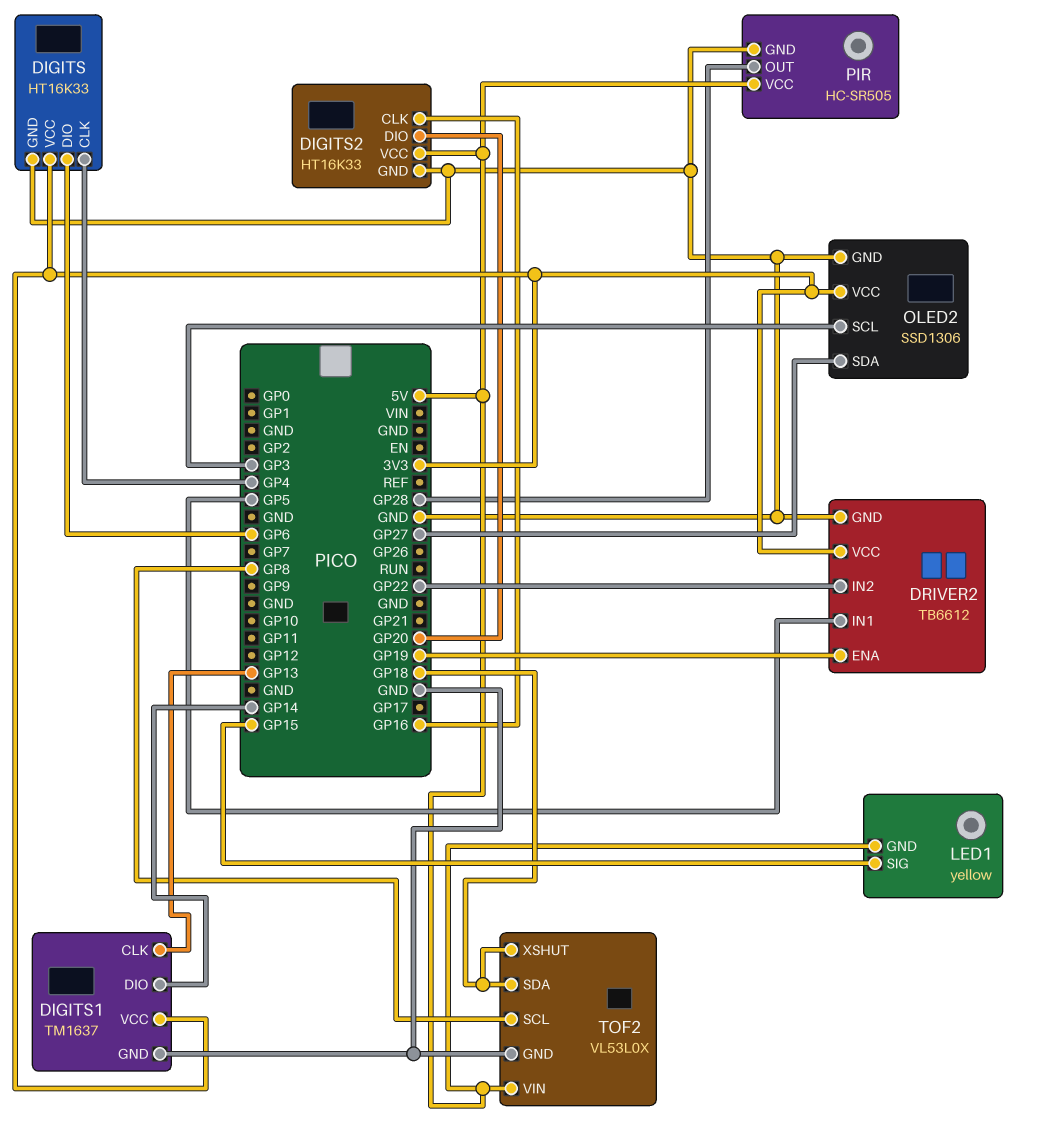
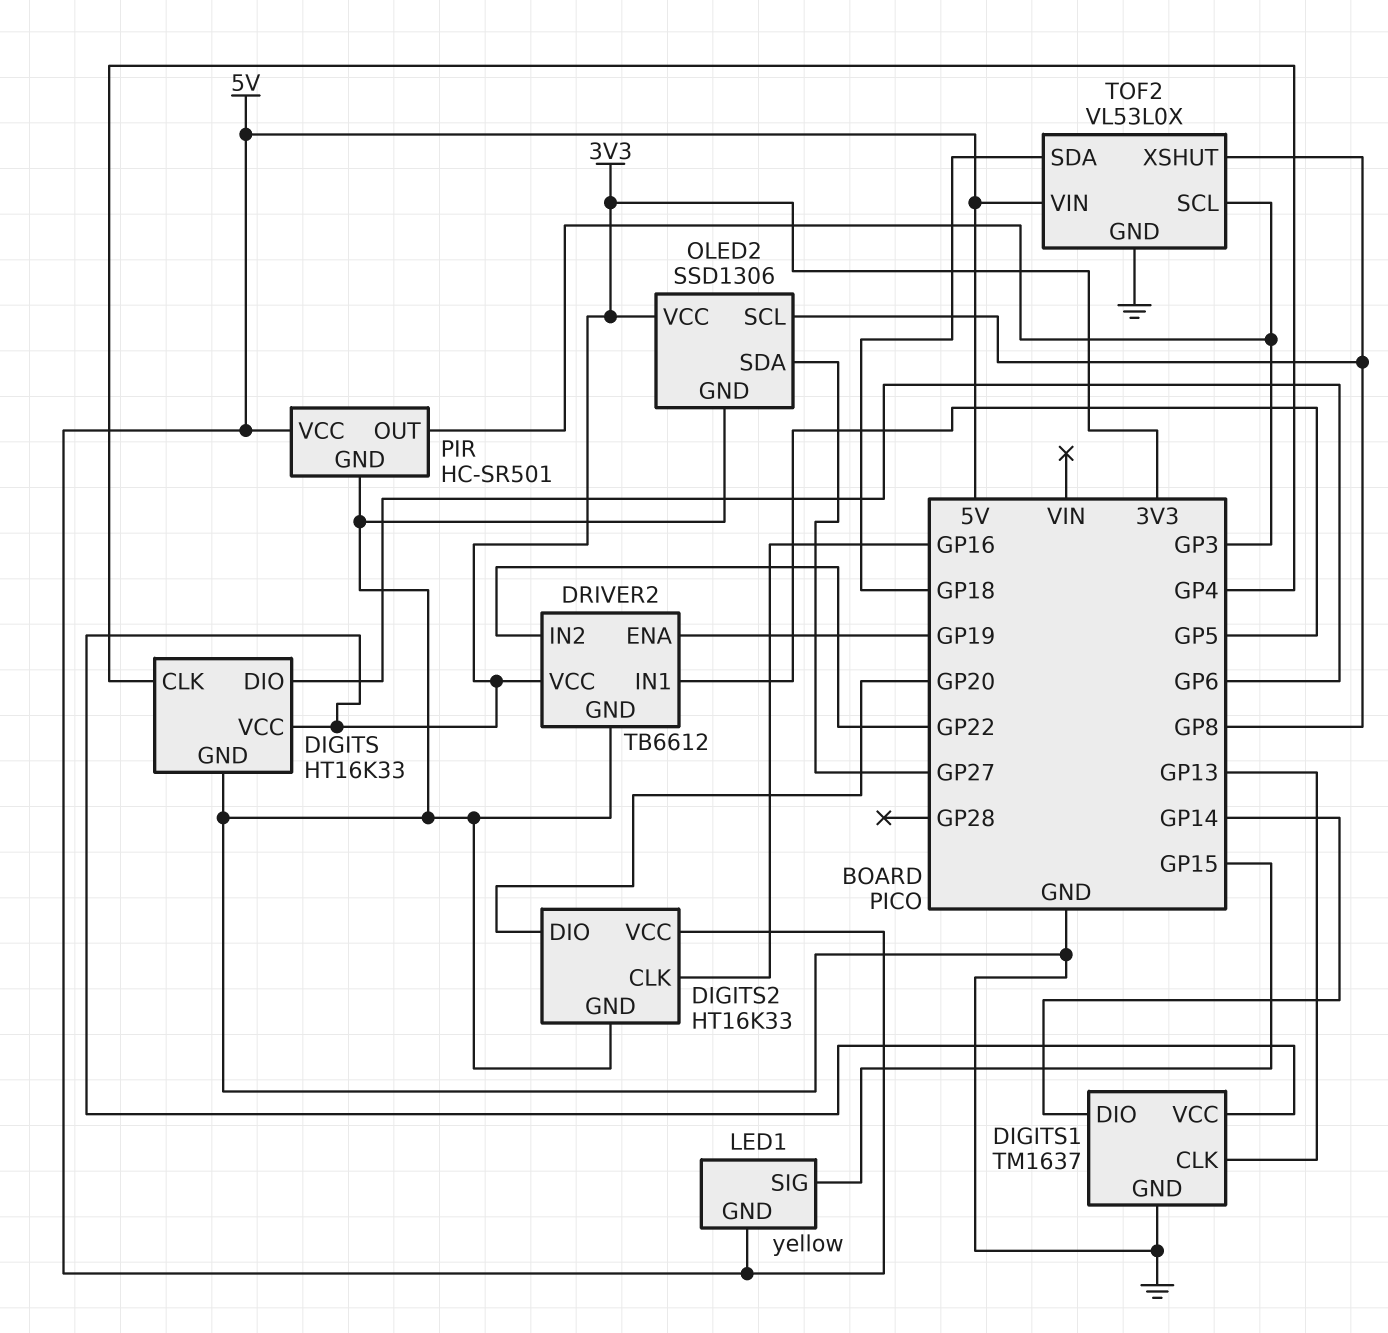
OLED2 pin SCL: GP3 -> GP8
PIR: HC-SR505 -> HC-SR501
PIR pin OUT: GP28 -> GP3
TOF2 pin SCL: GP8 -> GP3
TOF2 pin XSHUT: GP18 -> GP8

